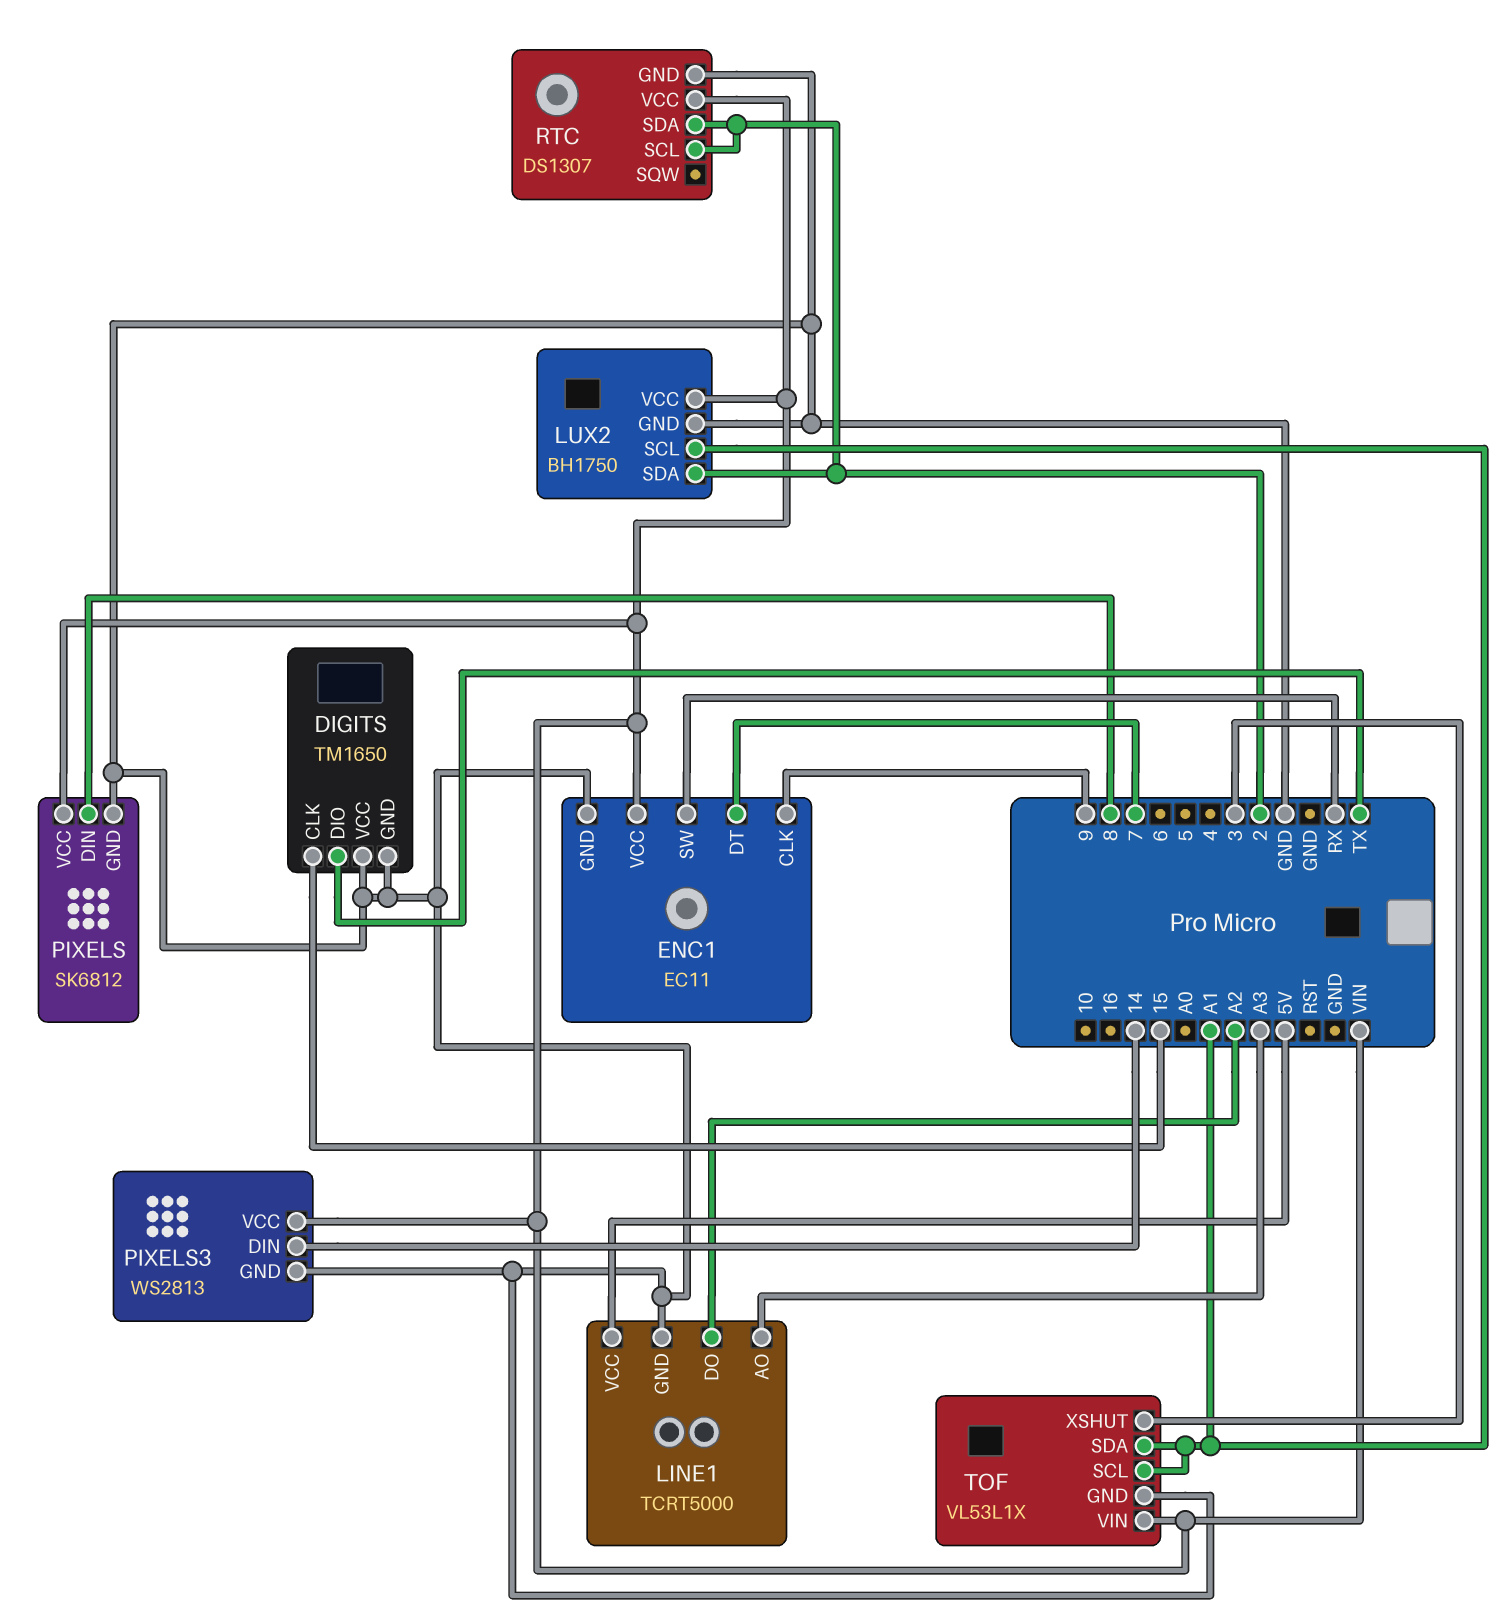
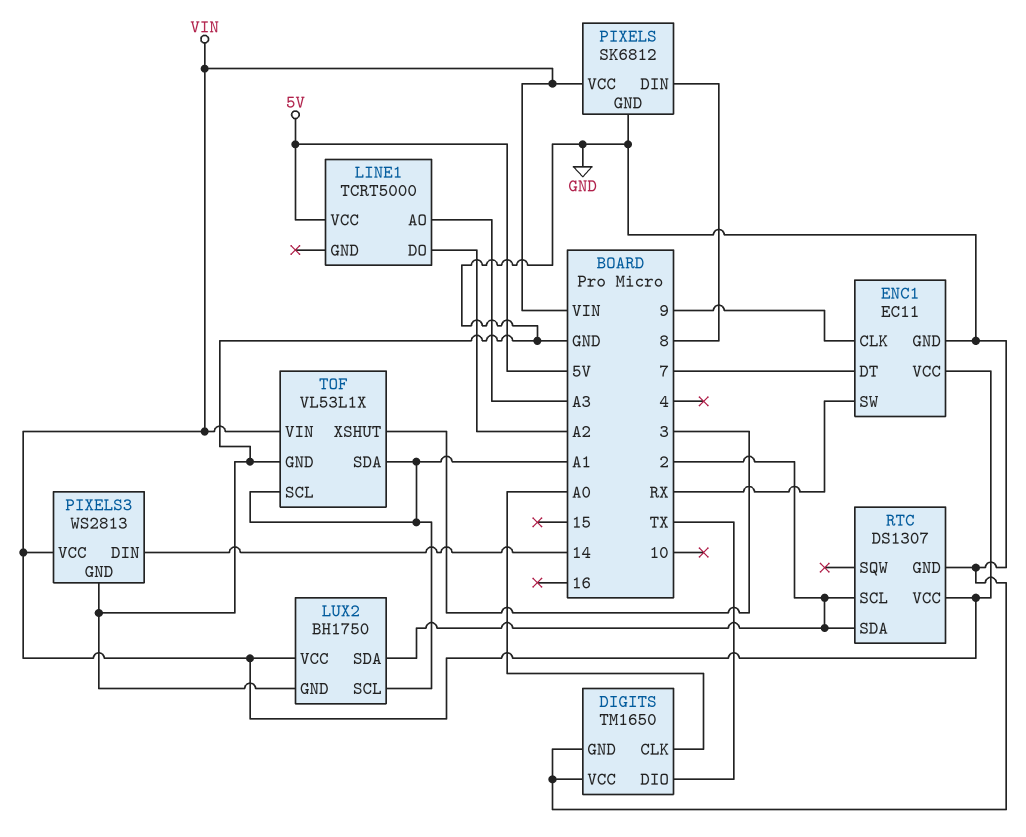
DIGITS pin CLK: 15 -> A0
LINE1 pin GND: GND -> none

